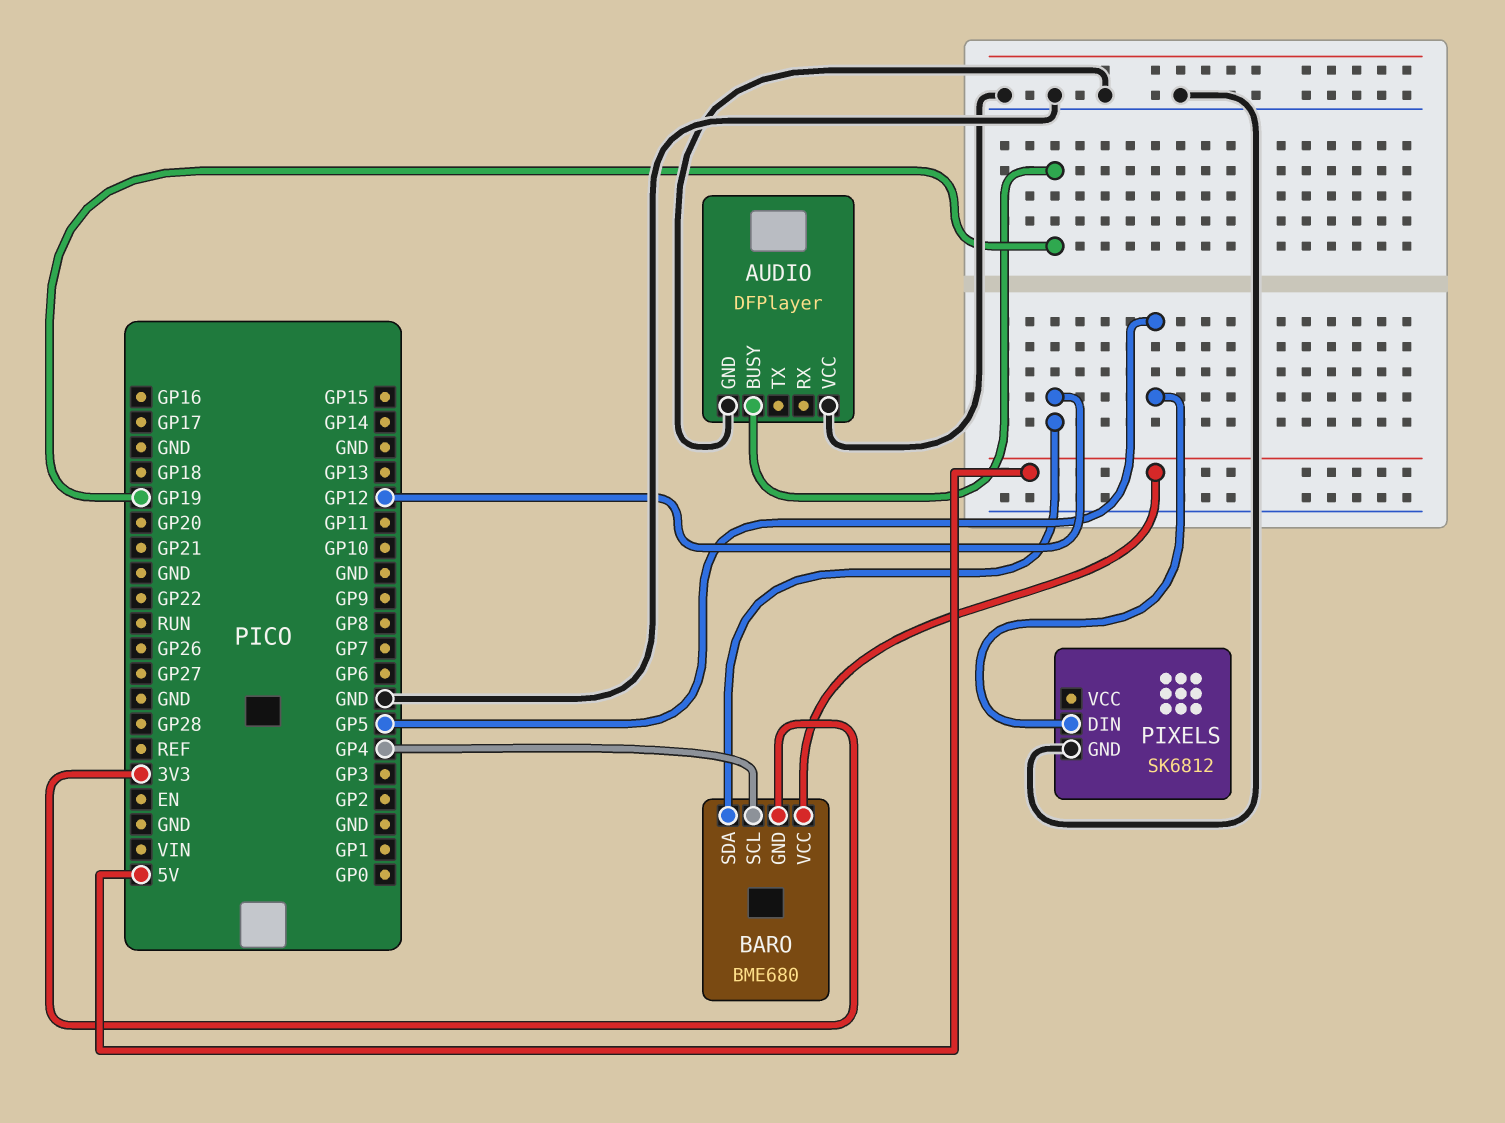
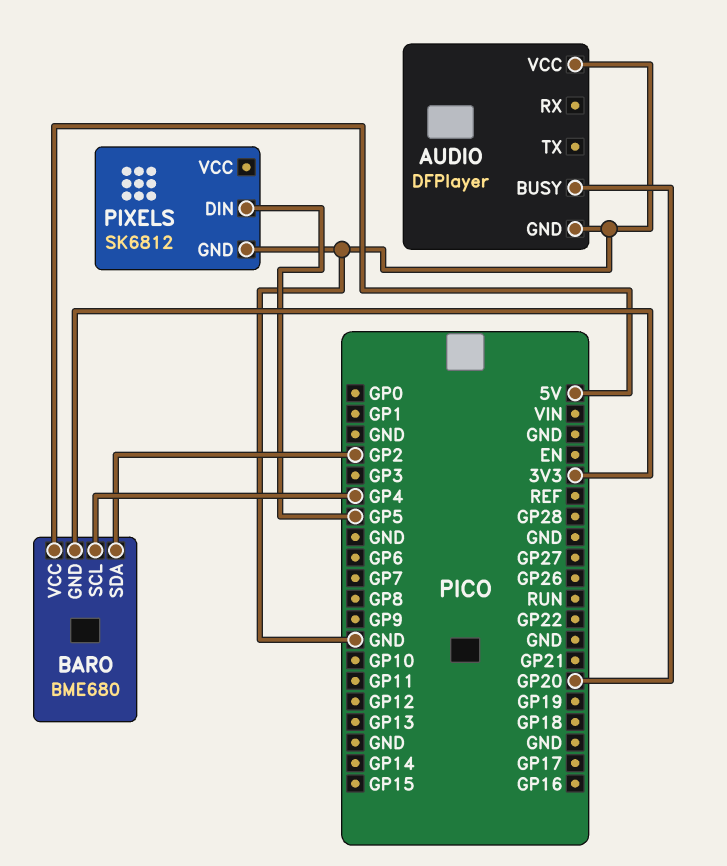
AUDIO pin BUSY: GP19 -> GP20
BARO pin SDA: GP12 -> GP2

